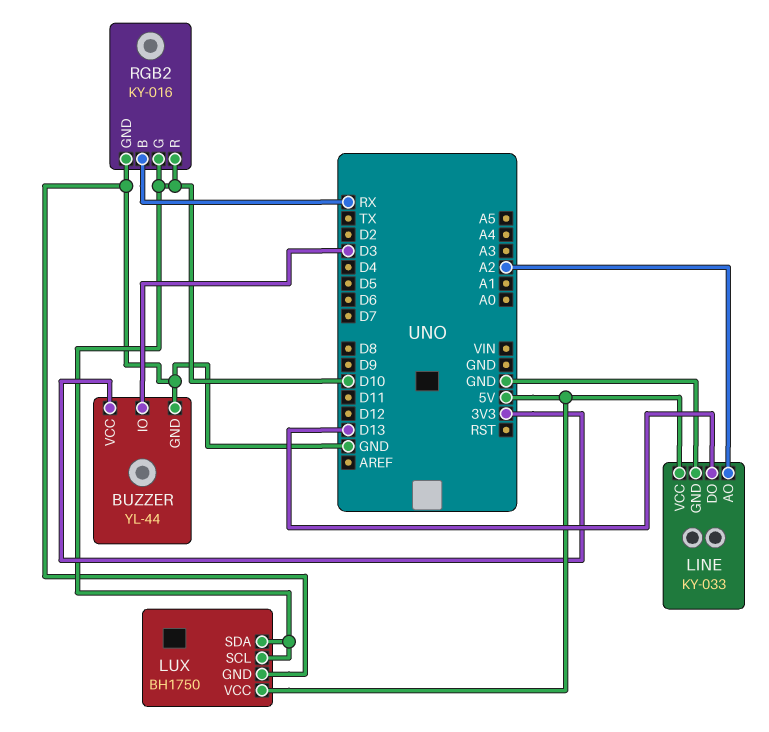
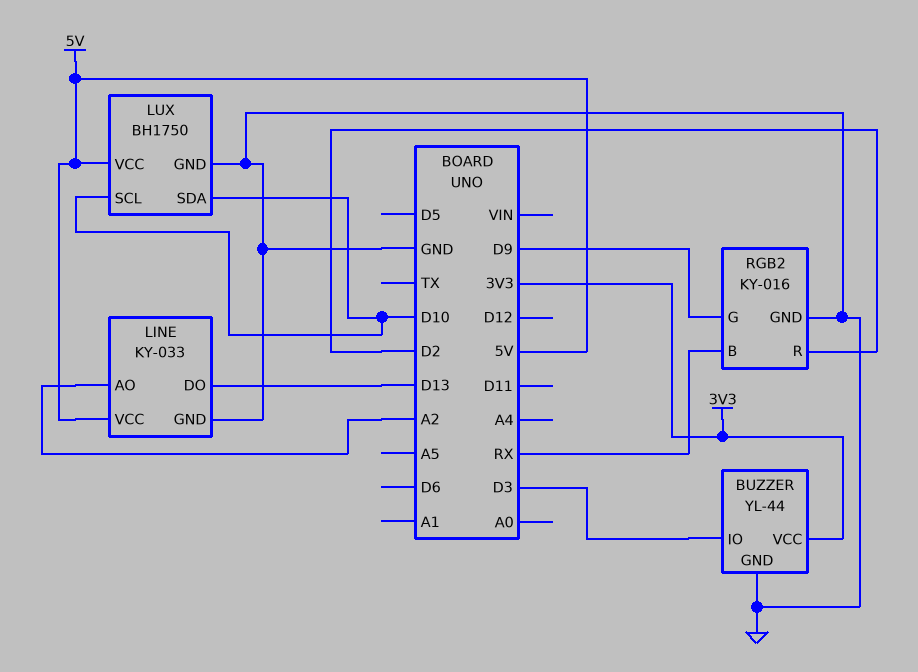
RGB2 pin G: D10 -> D9
RGB2 pin R: D10 -> D2

